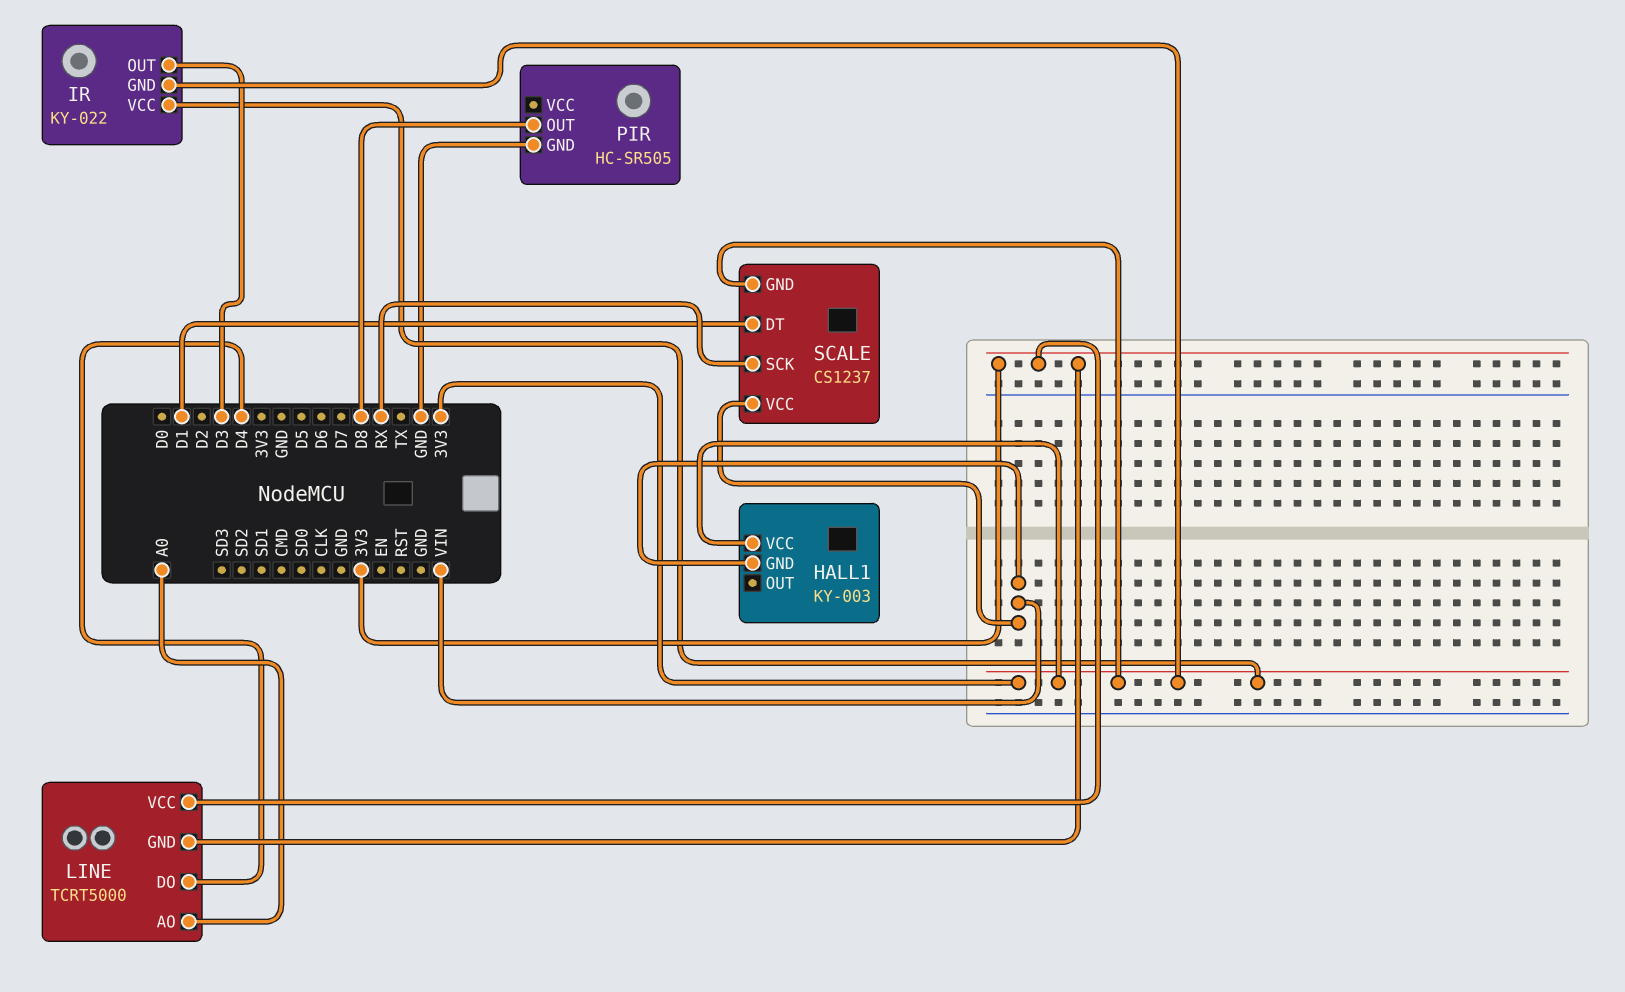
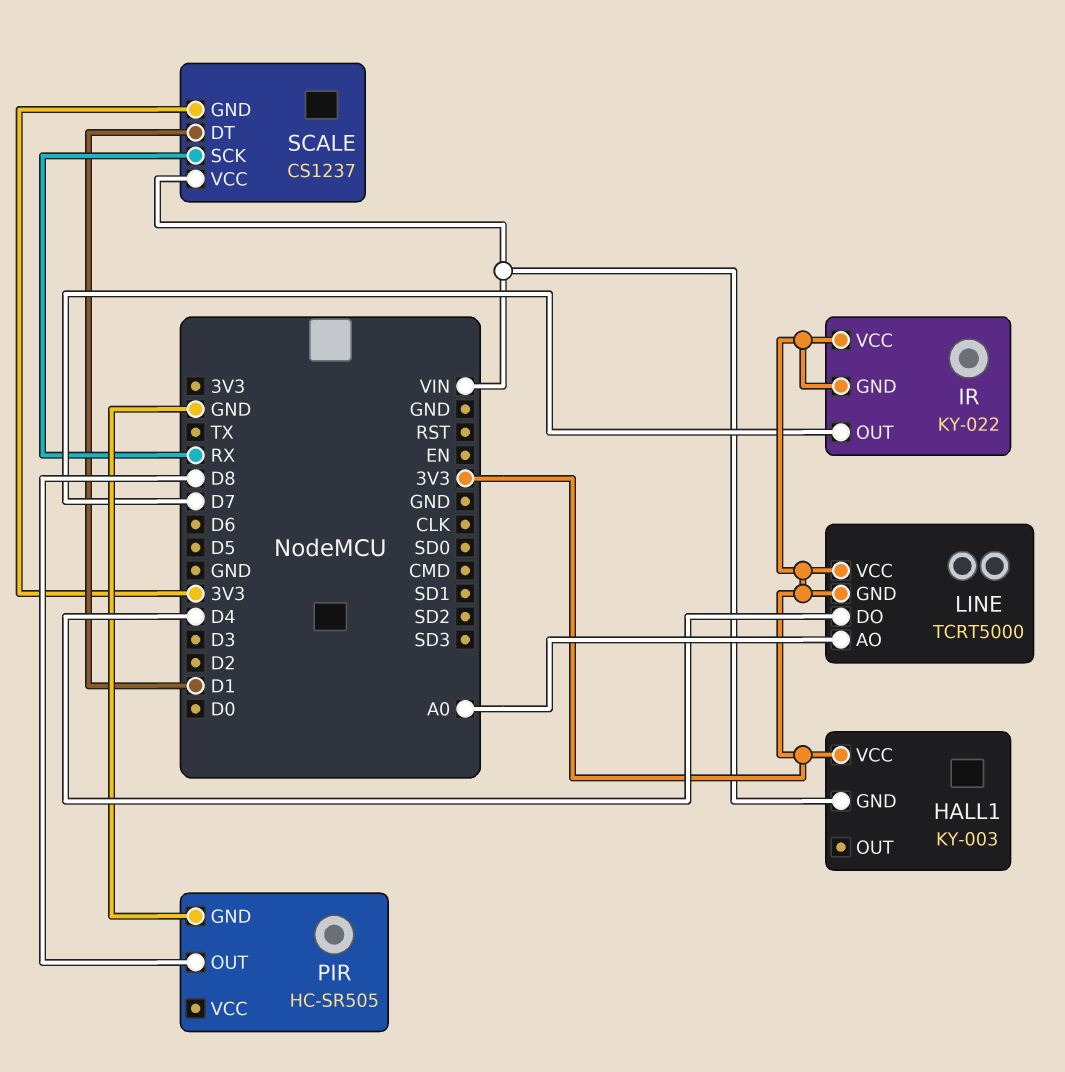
IR pin OUT: D3 -> D7

